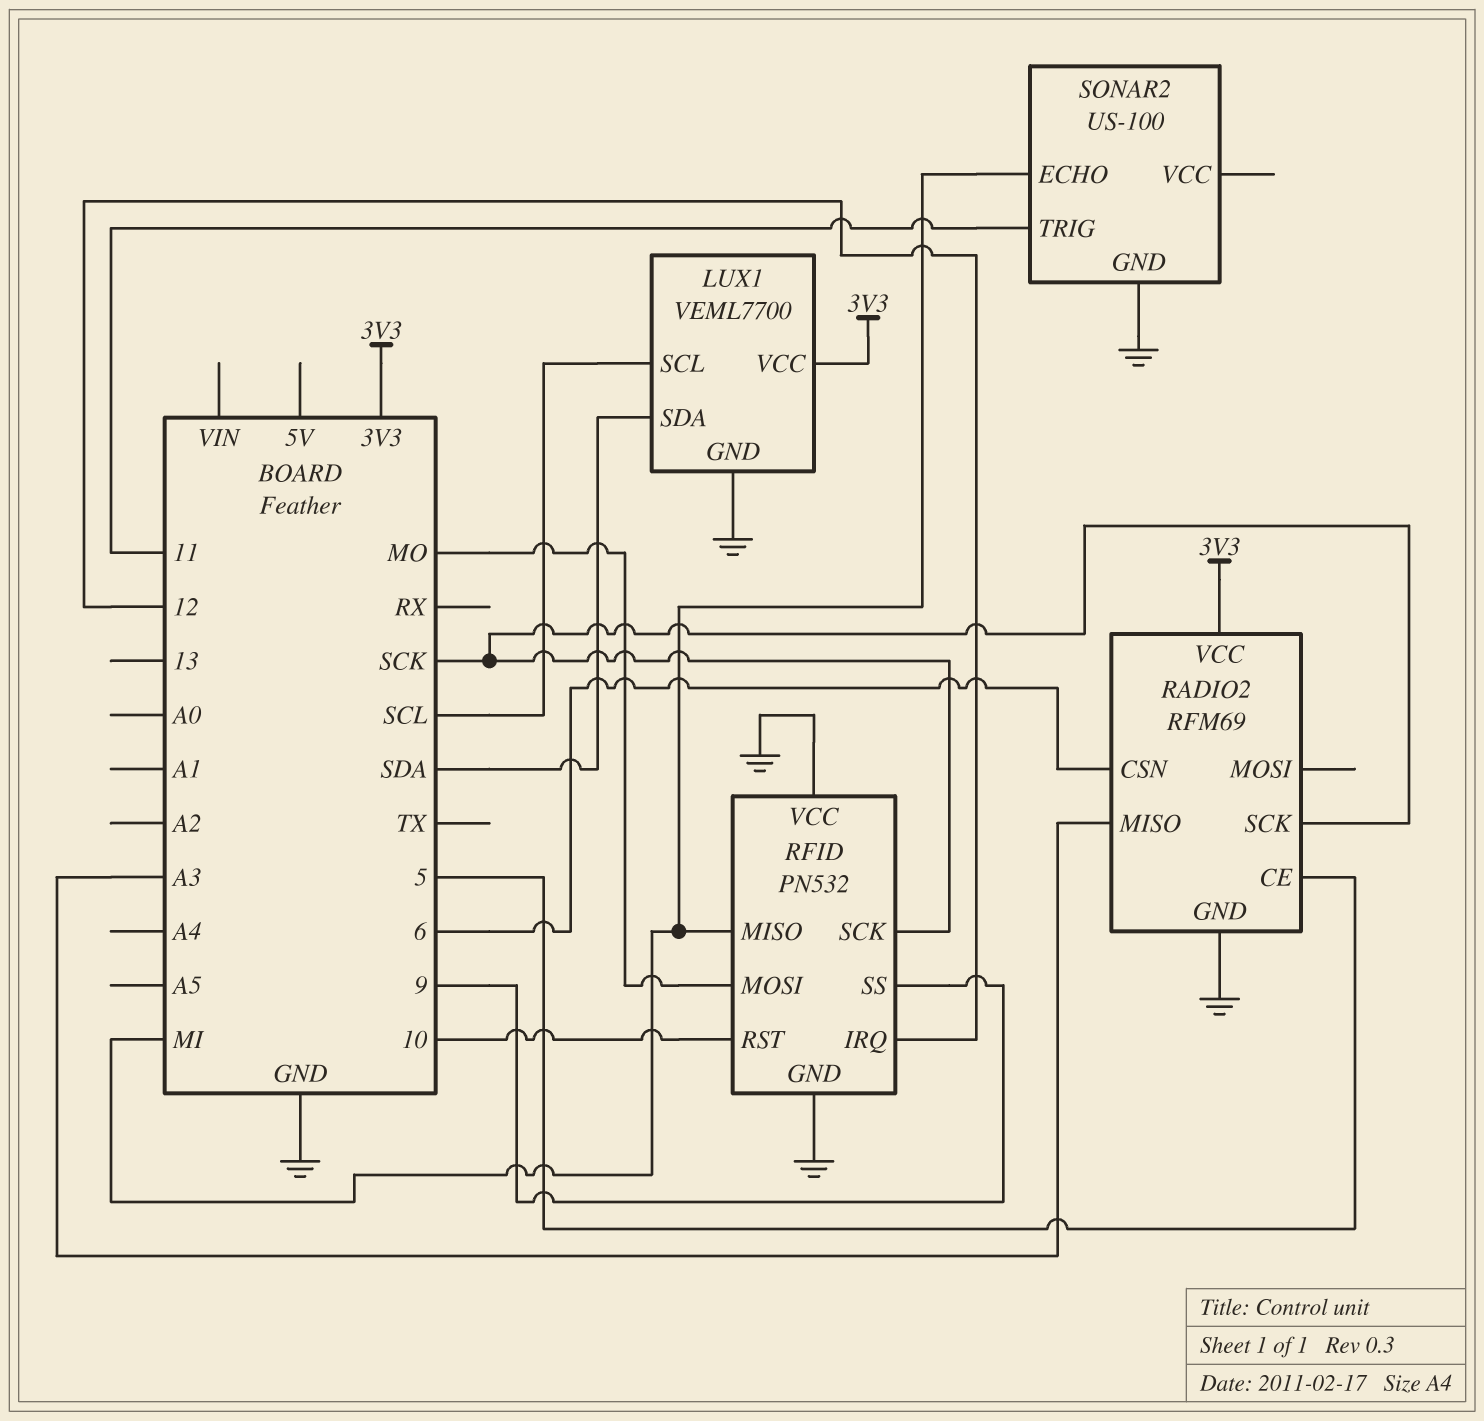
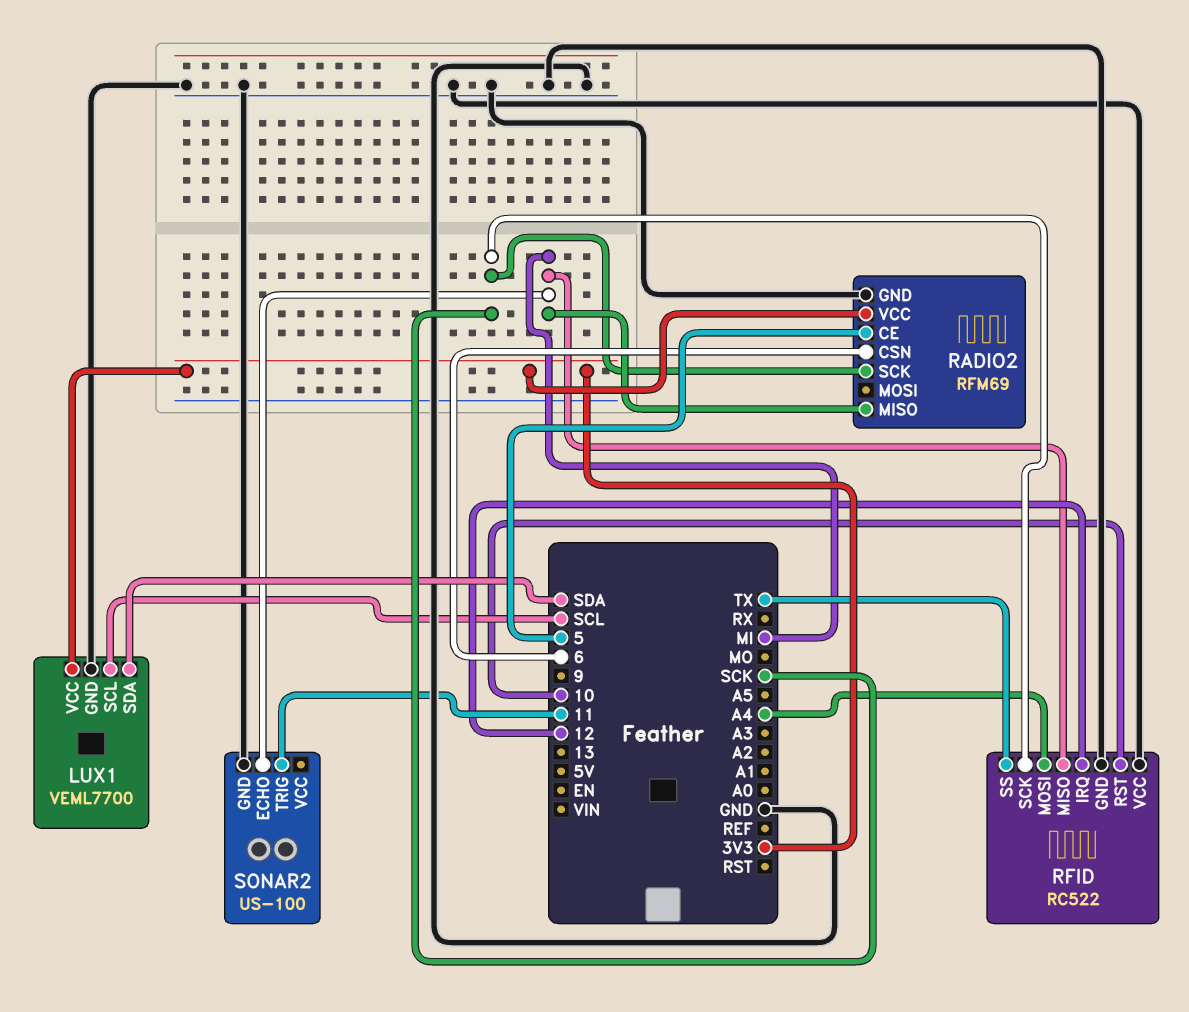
RADIO2 pin MISO: A3 -> MI
RFID: PN532 -> RC522
RFID pin MOSI: MO -> A4
RFID pin SS: 9 -> TX

